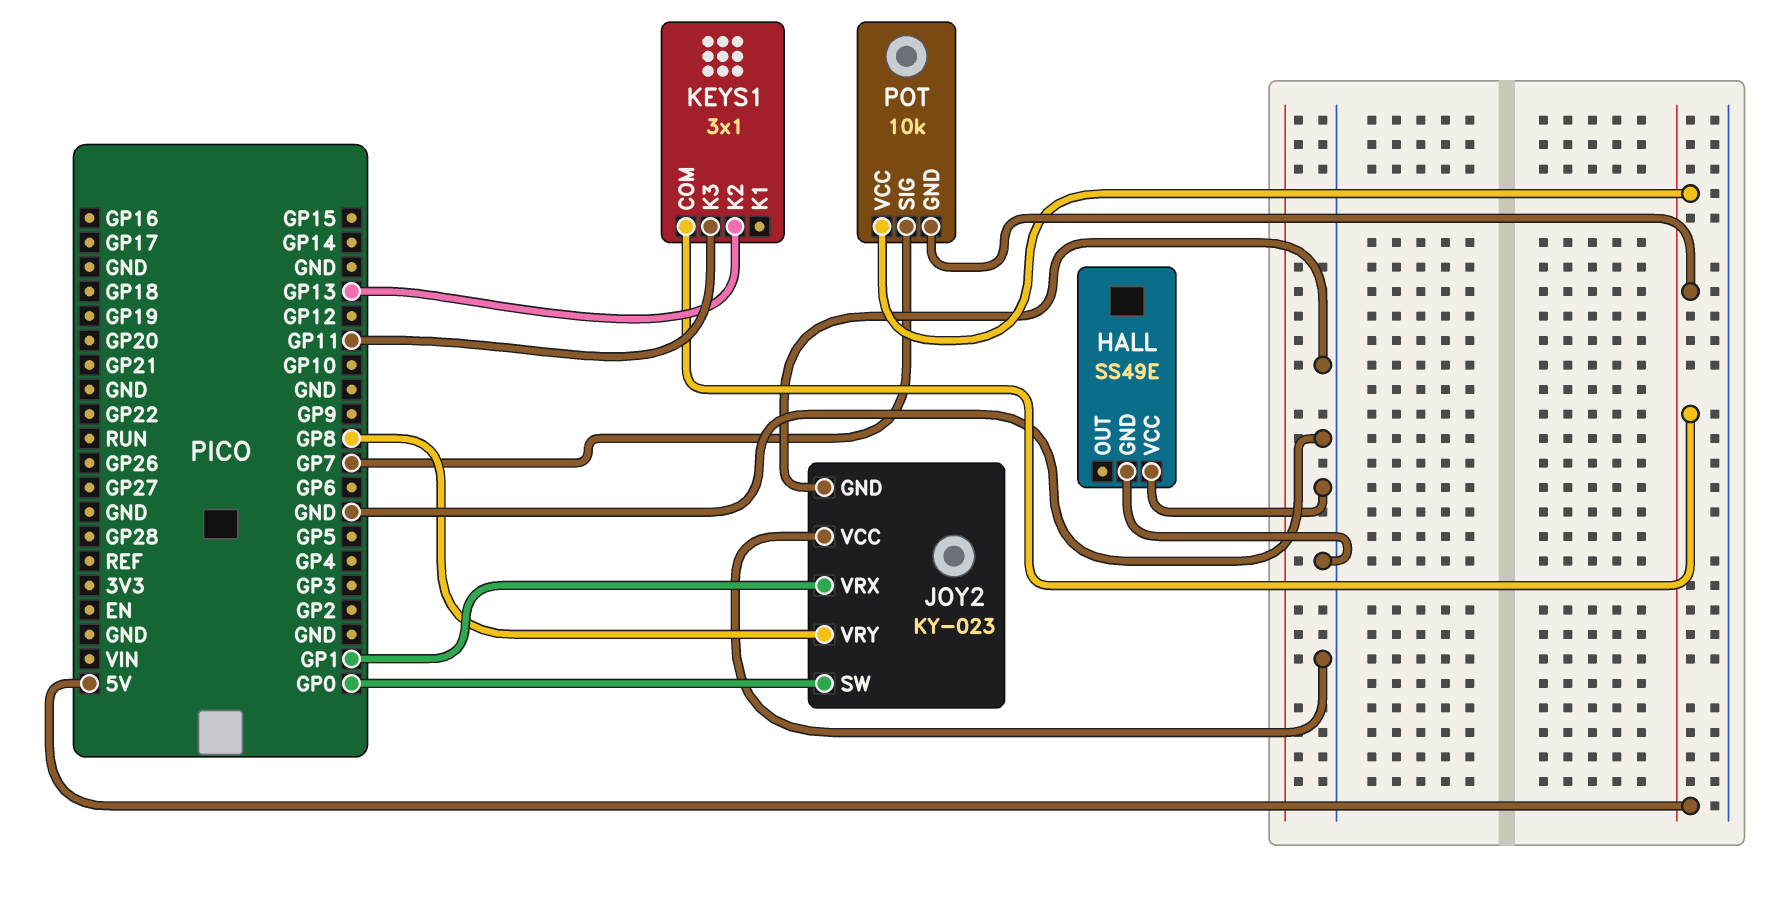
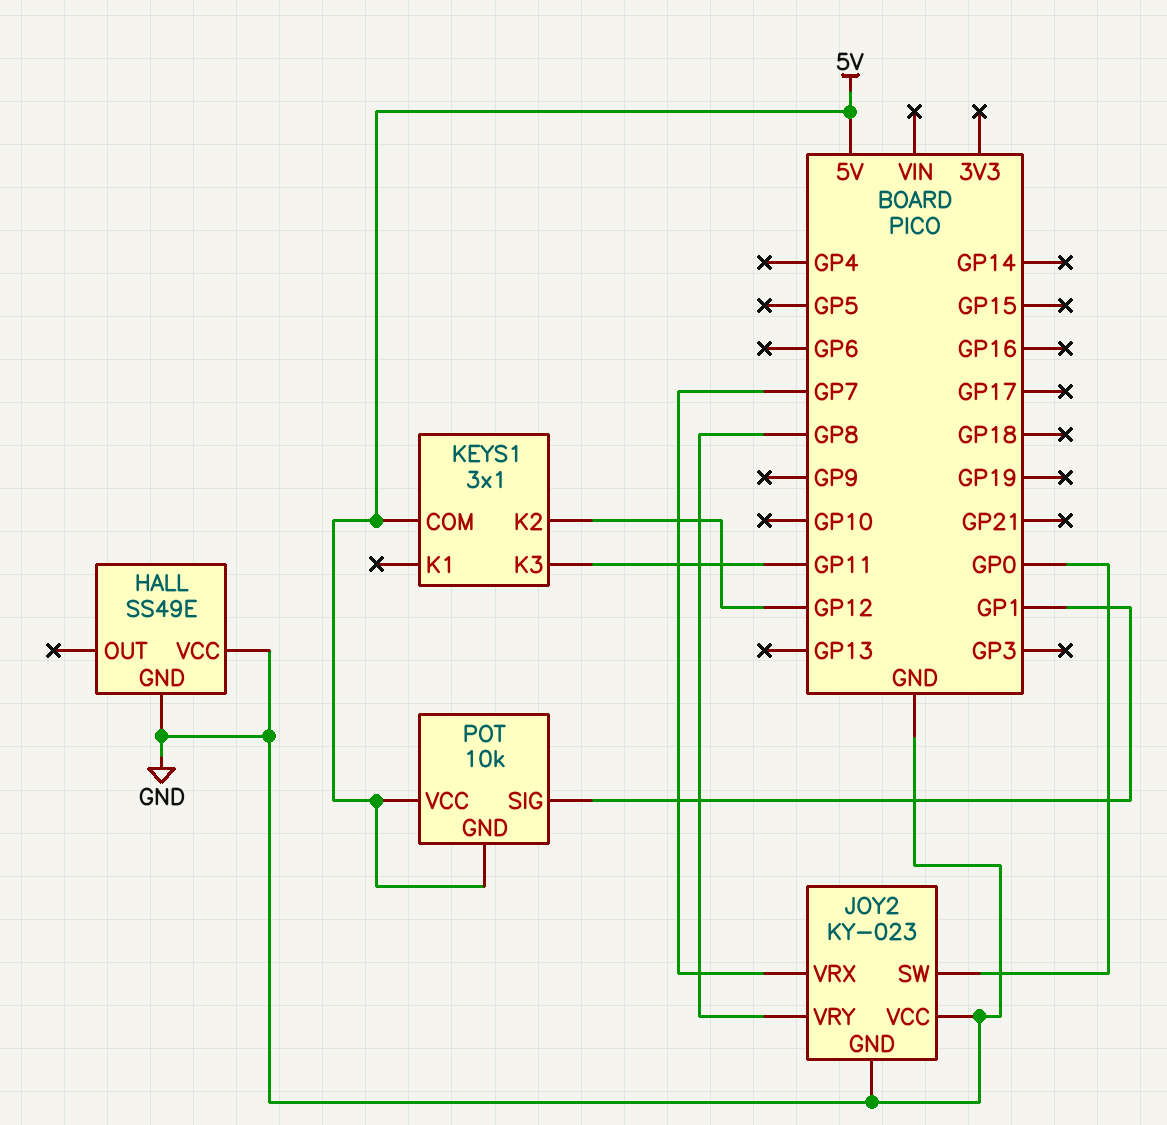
JOY2 pin VRX: GP1 -> GP7
KEYS1 pin K2: GP13 -> GP12
POT pin SIG: GP7 -> GP1

